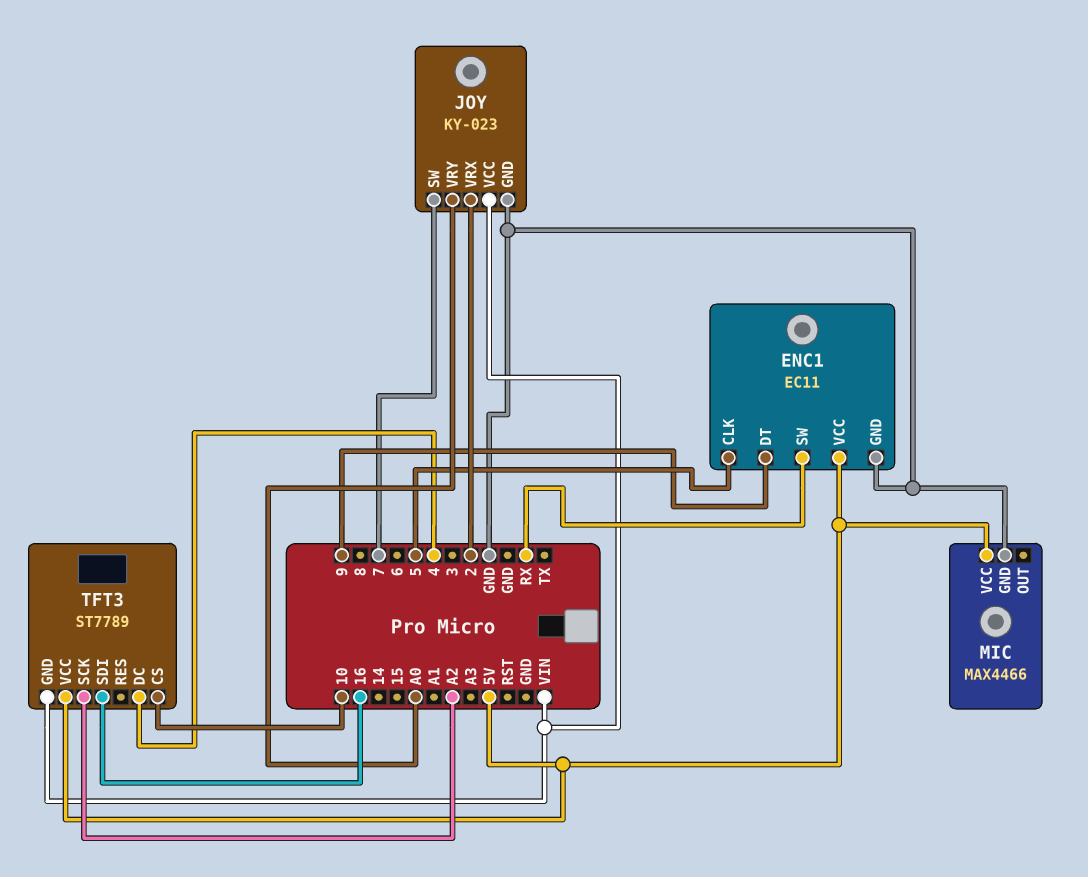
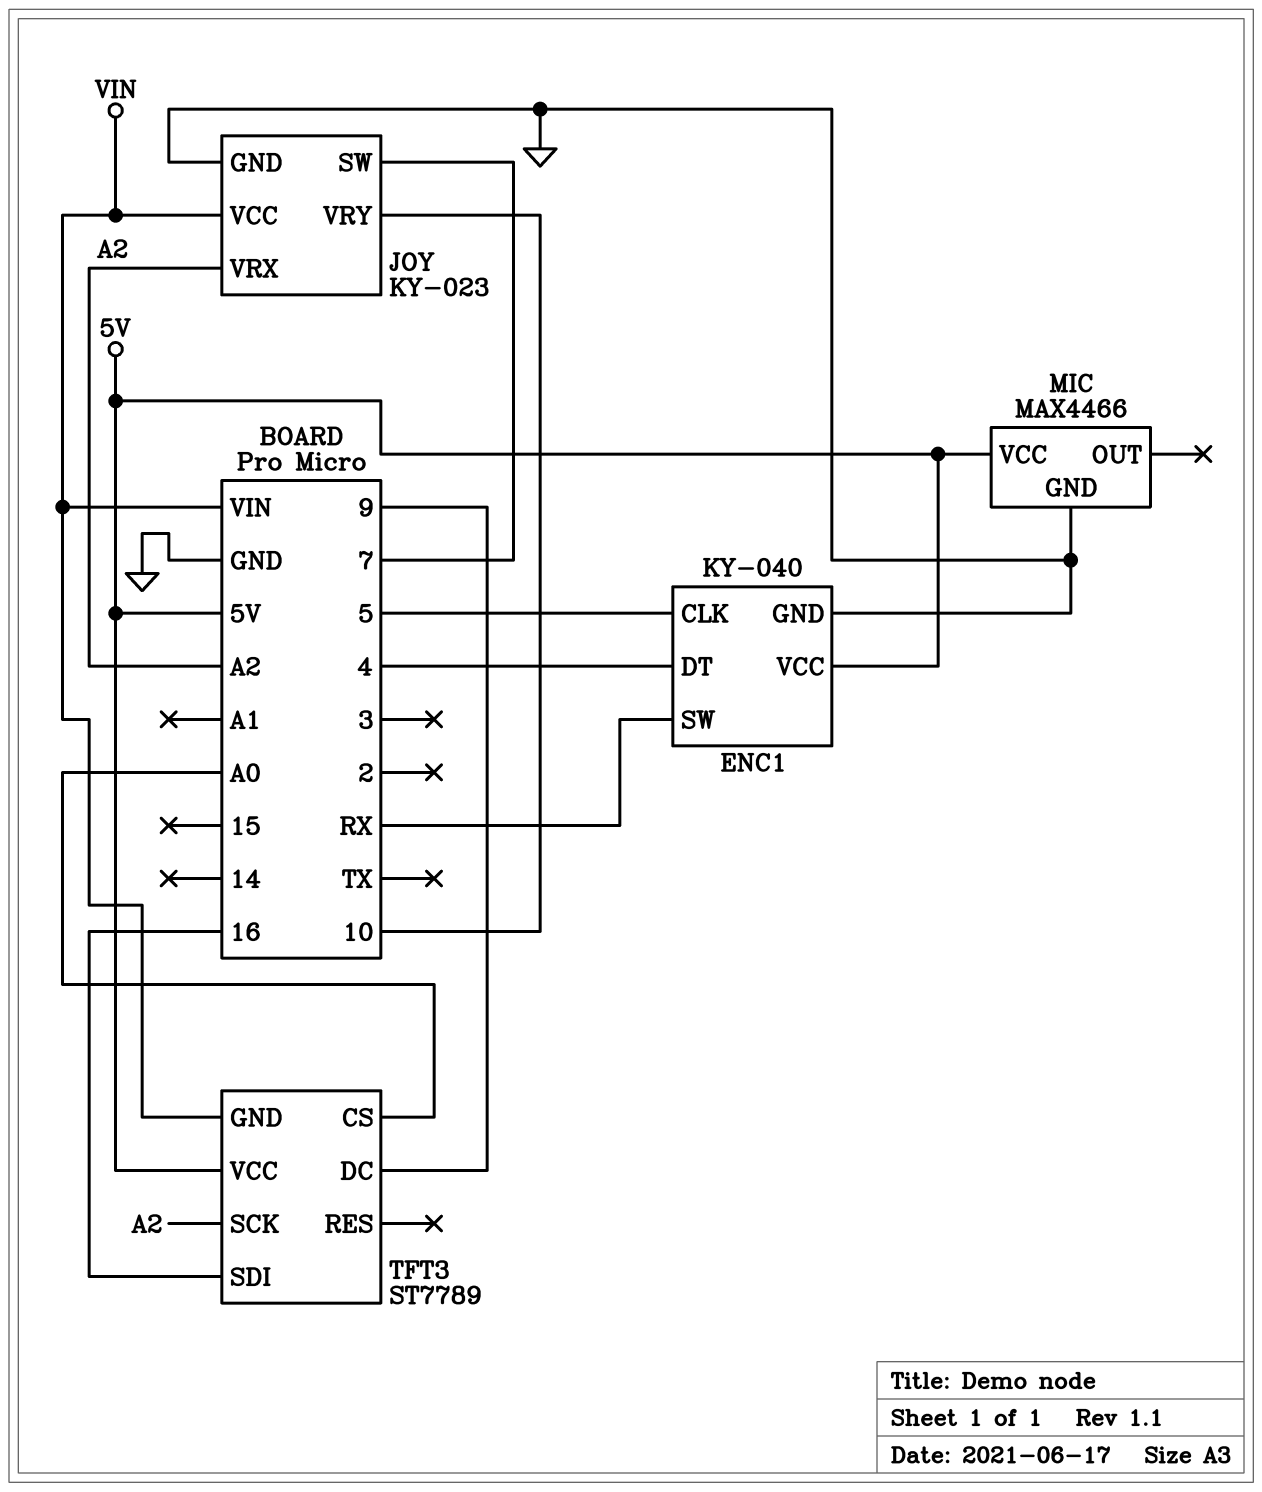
ENC1: EC11 -> KY-040
ENC1 pin DT: 9 -> 4
JOY pin VRX: 2 -> A2
JOY pin VRY: A0 -> 10
TFT3 pin CS: 10 -> A0
TFT3 pin DC: 4 -> 9

